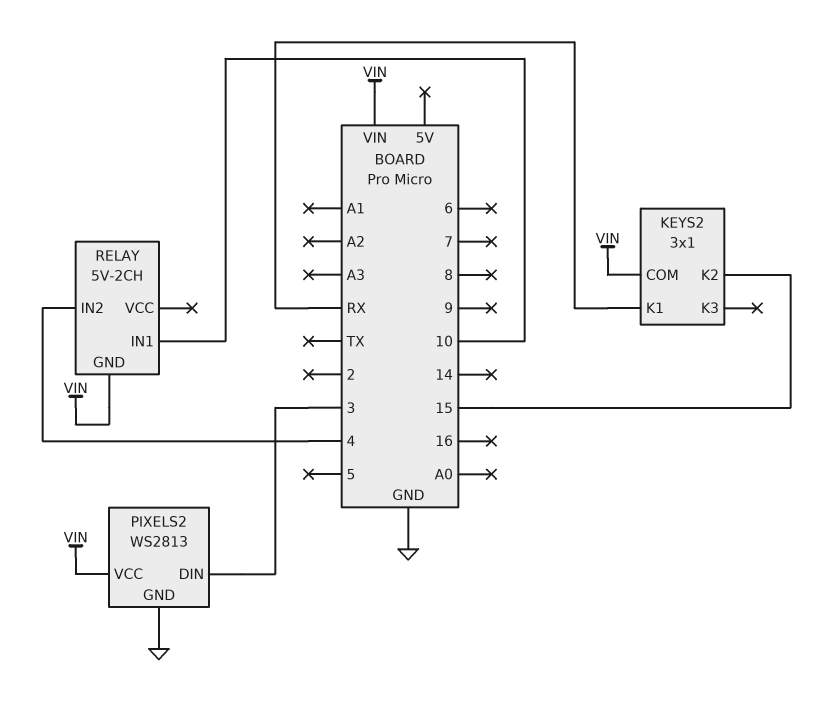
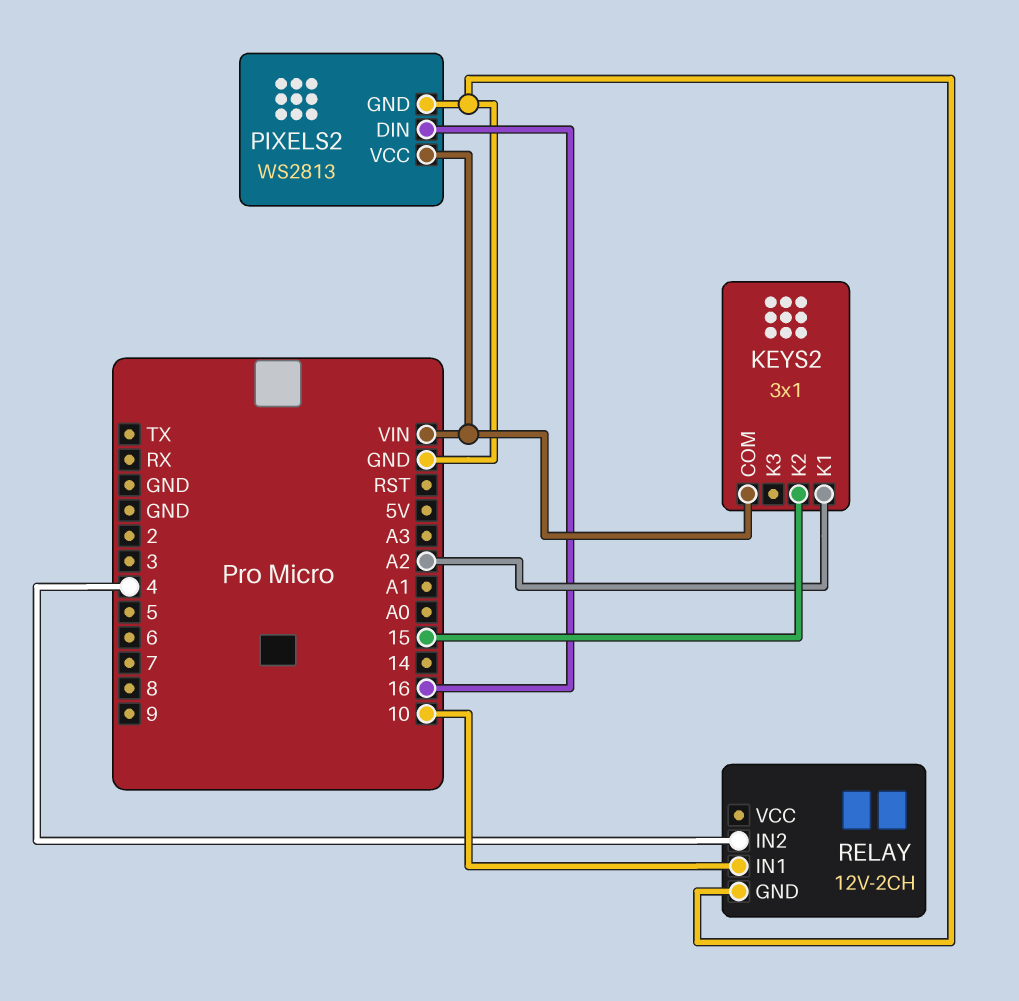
KEYS2 pin K1: RX -> A2
PIXELS2 pin DIN: 3 -> 16
RELAY: 5V-2CH -> 12V-2CH
RELAY pin GND: VIN -> GND

